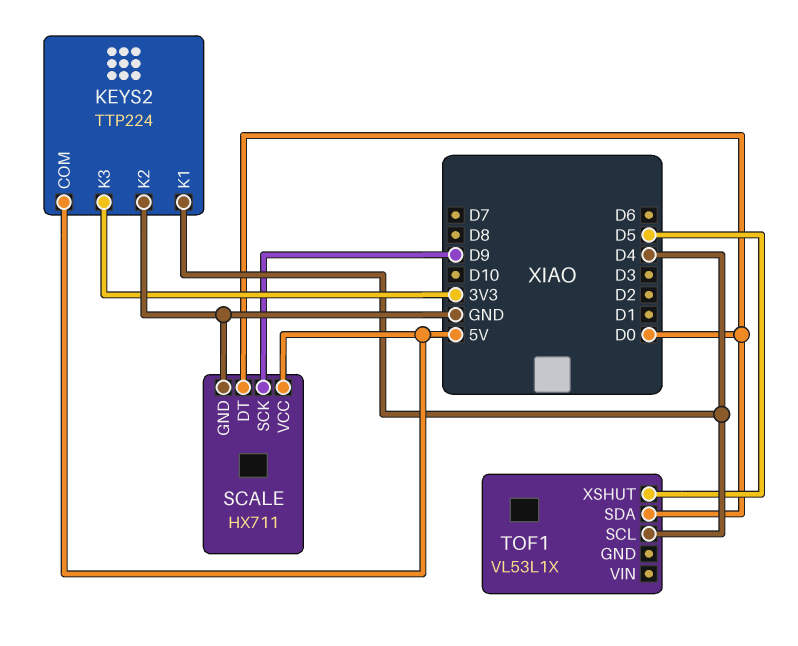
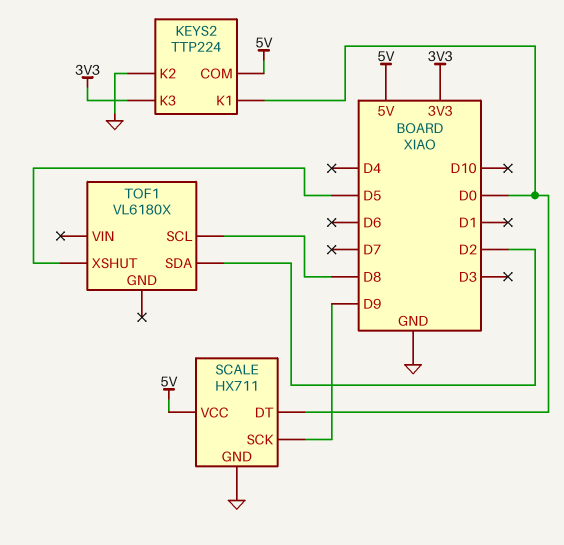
KEYS2 pin K1: D4 -> D0
TOF1: VL53L1X -> VL6180X
TOF1 pin SCL: D4 -> D8
TOF1 pin SDA: D0 -> D2

